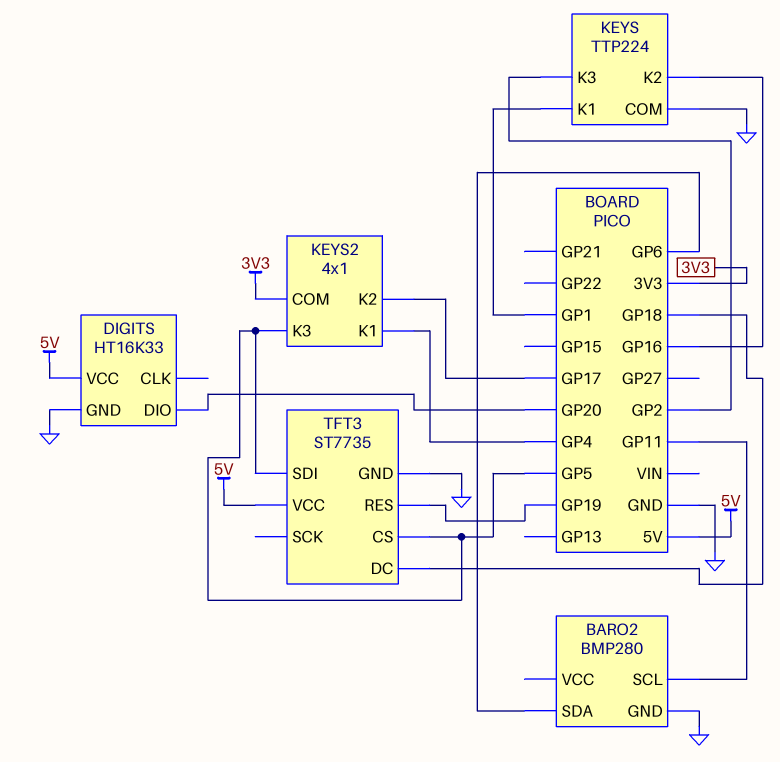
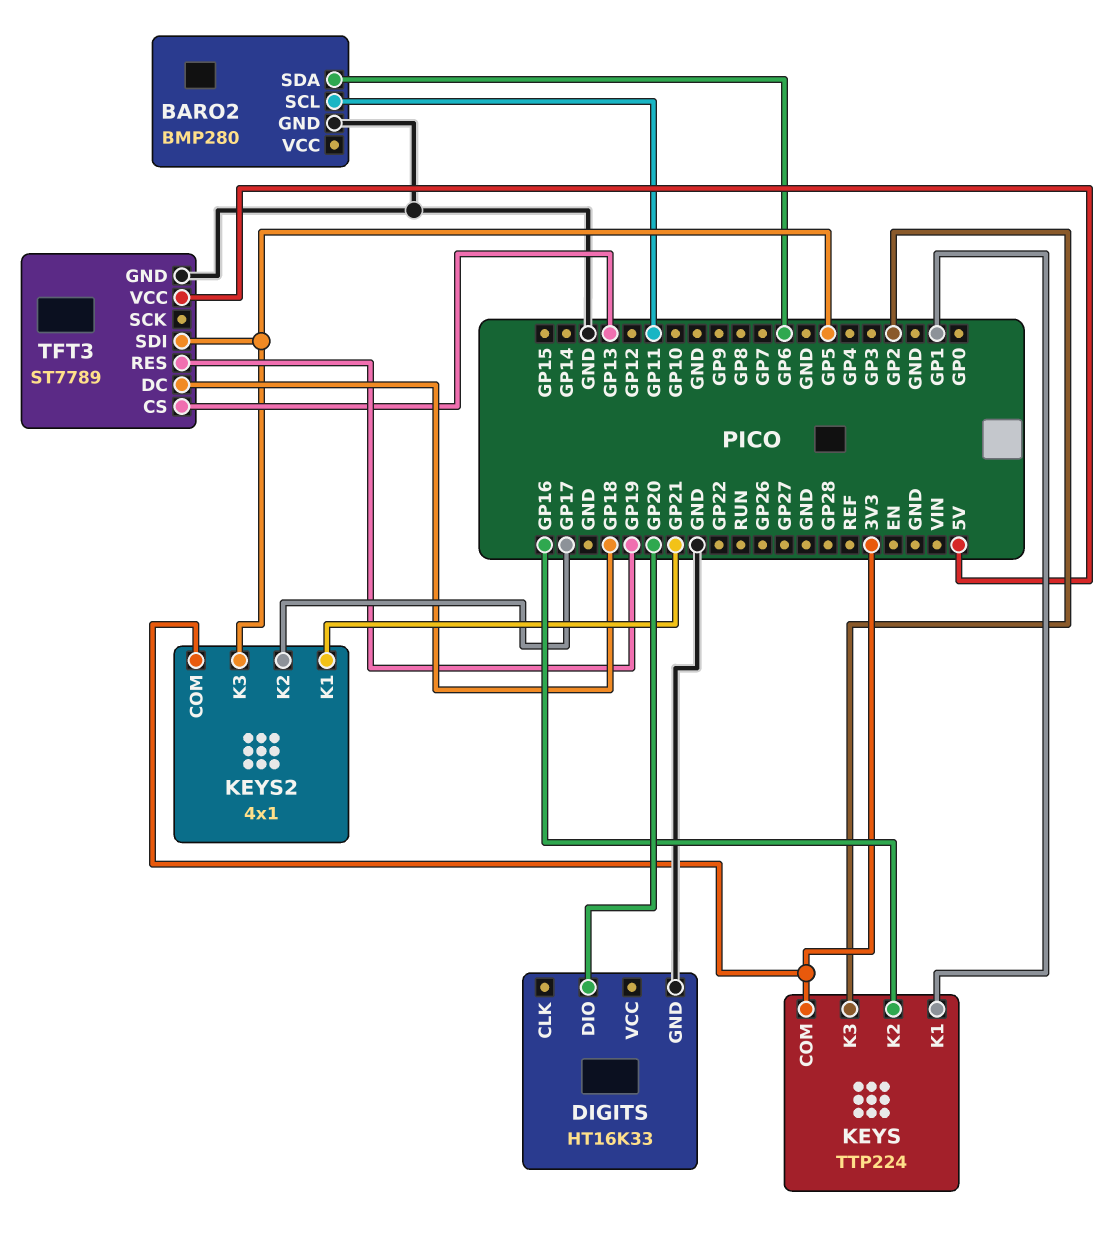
DIGITS pin VCC: 5V -> none
KEYS pin COM: GND -> 3V3
KEYS2 pin K1: GP4 -> GP21
TFT3: ST7735 -> ST7789
TFT3 pin CS: GP5 -> GP13

